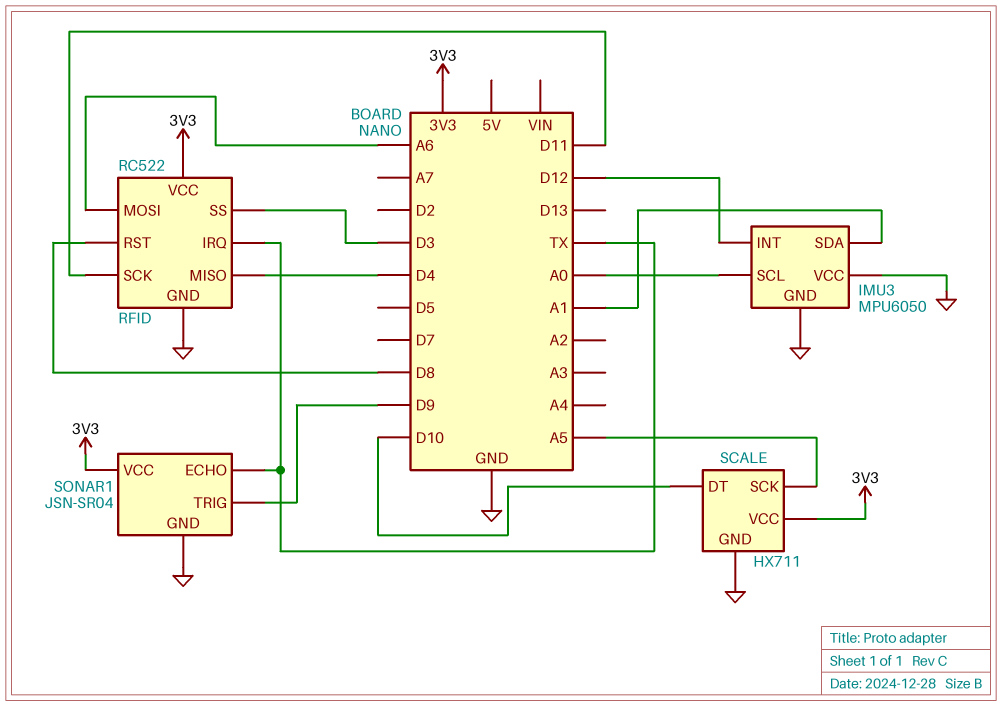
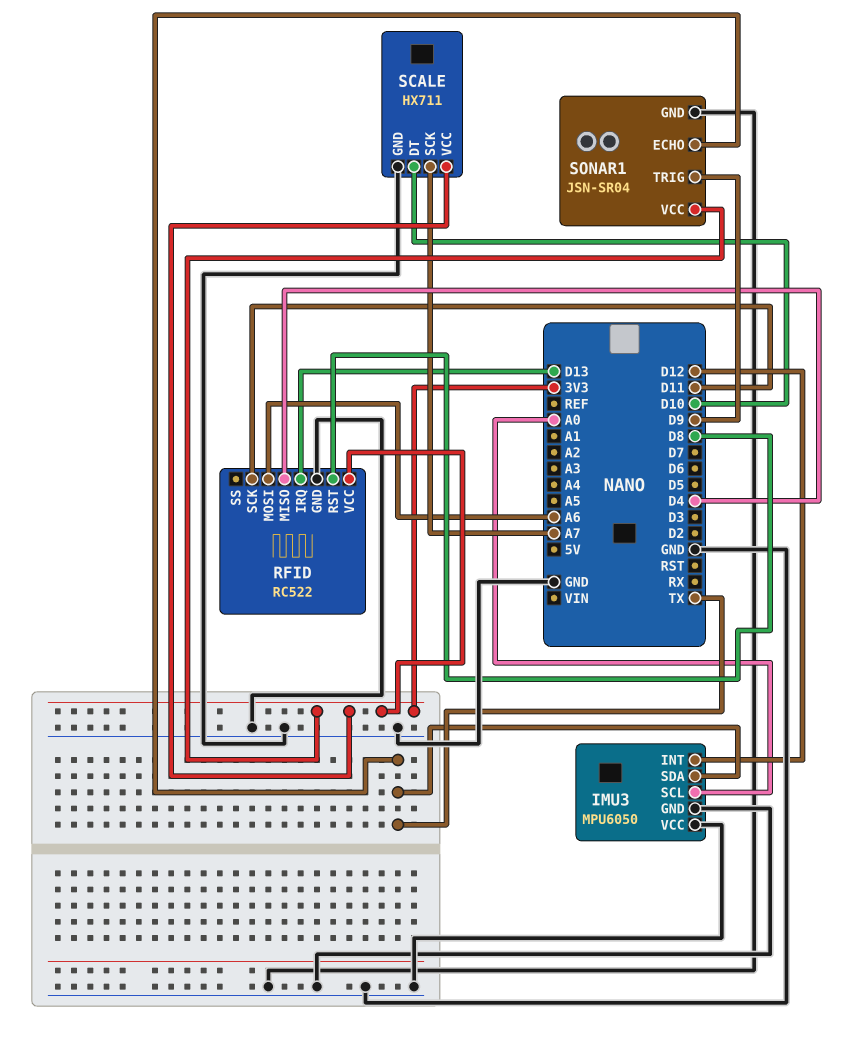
IMU3 pin SDA: A1 -> TX
RFID pin IRQ: TX -> D13
RFID pin SS: D3 -> none
SCALE pin SCK: A5 -> A7

